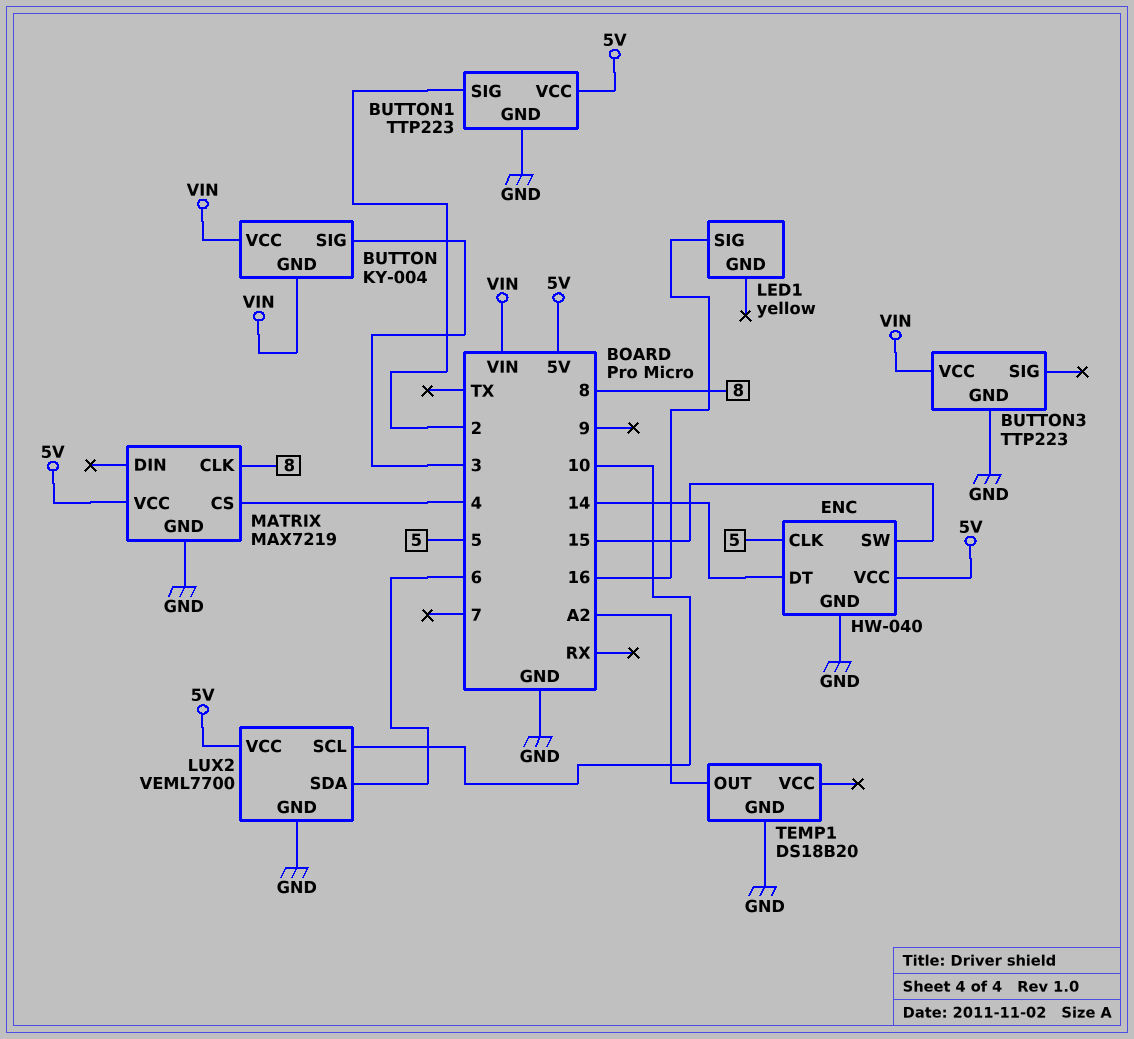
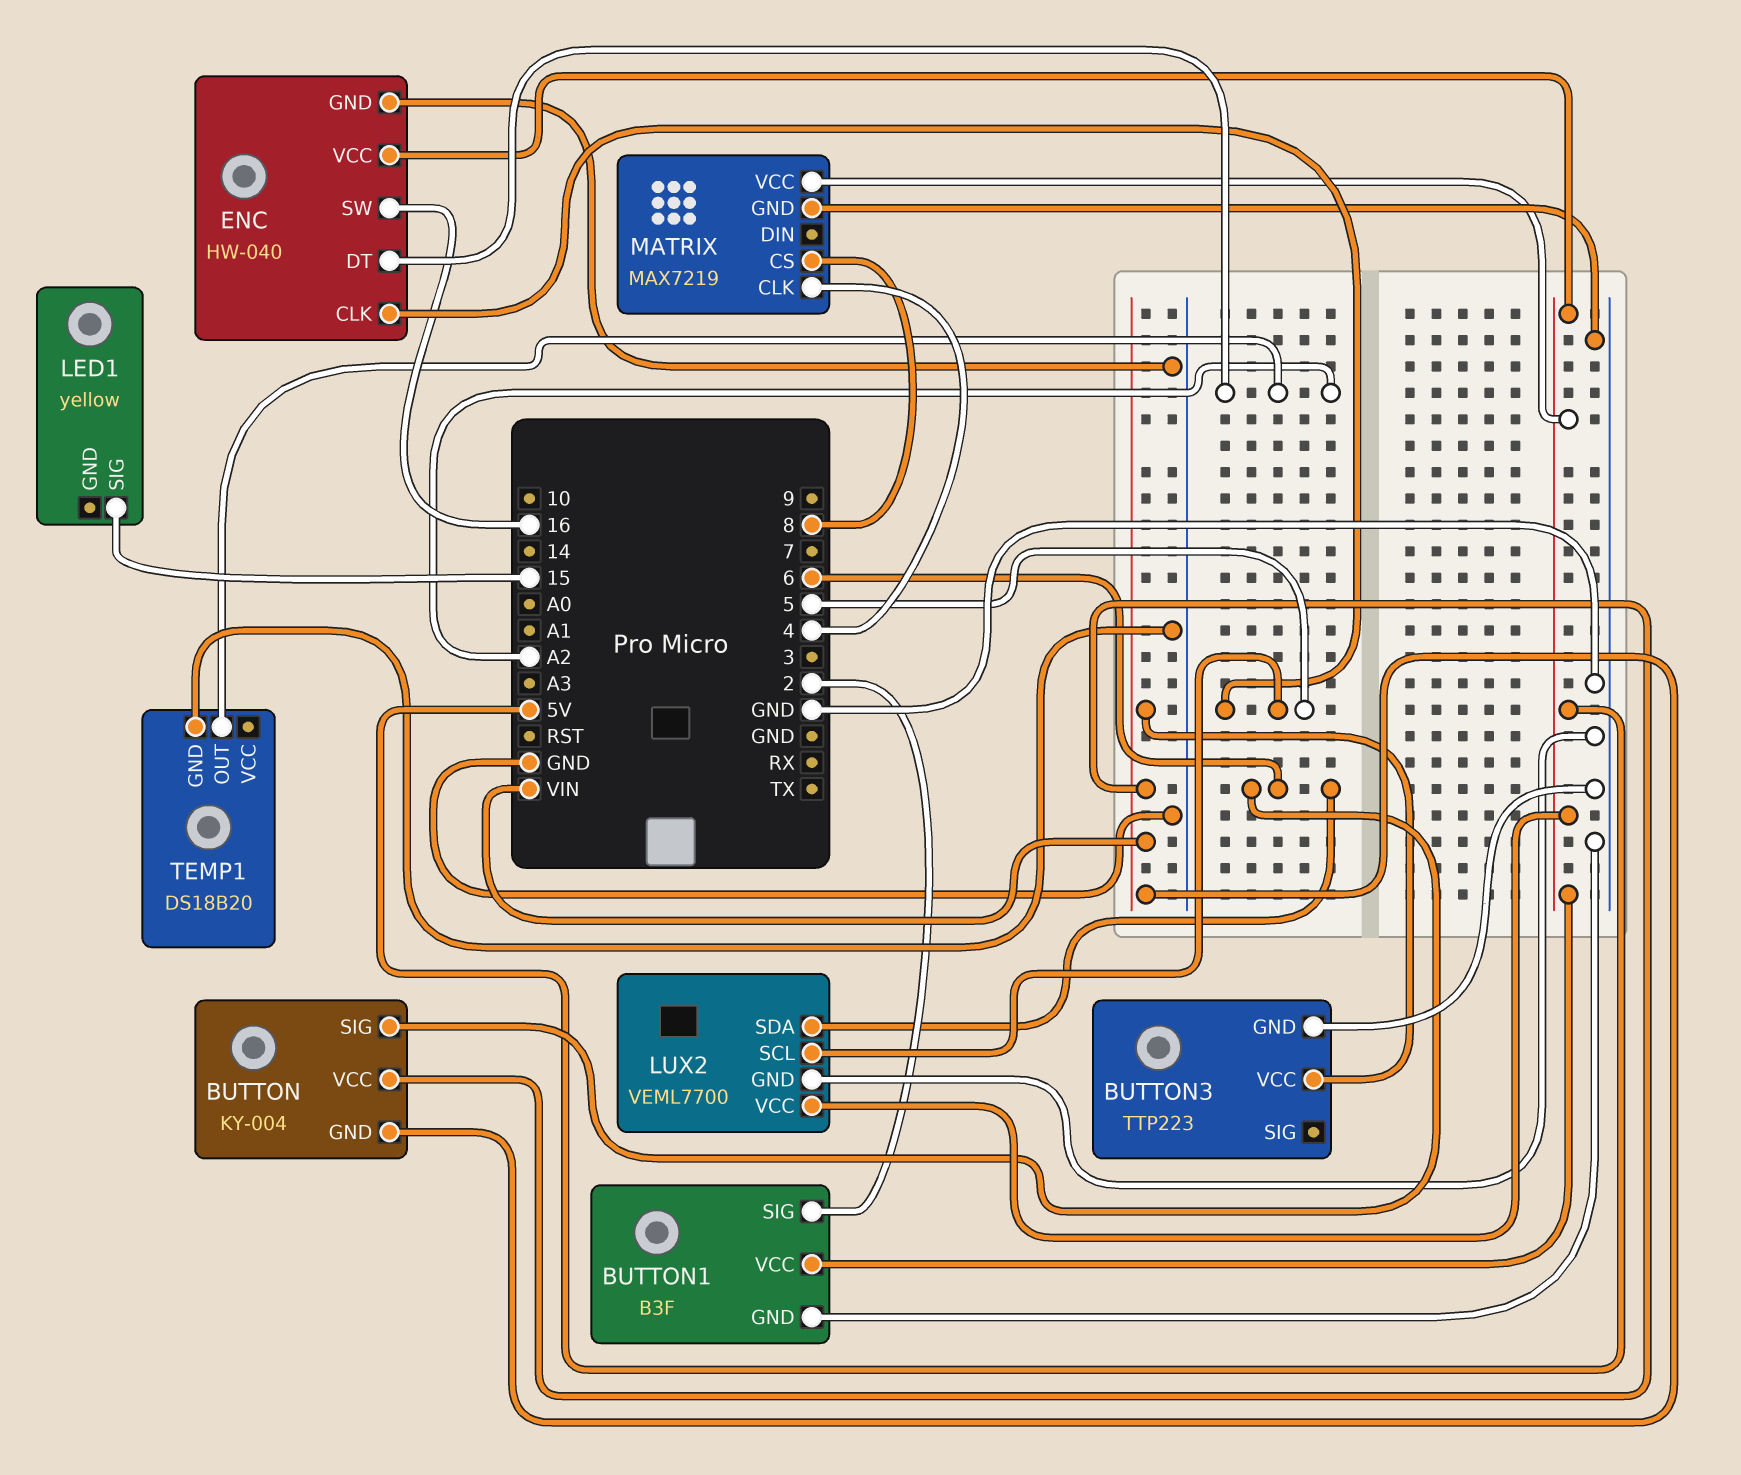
BUTTON pin SIG: 3 -> 6
BUTTON1: TTP223 -> B3F
ENC pin DT: 14 -> A2
ENC pin SW: 15 -> 16
LED1 pin SIG: 16 -> 15
LUX2 pin SCL: 10 -> 5
MATRIX pin CLK: 8 -> 4
MATRIX pin CS: 4 -> 8

